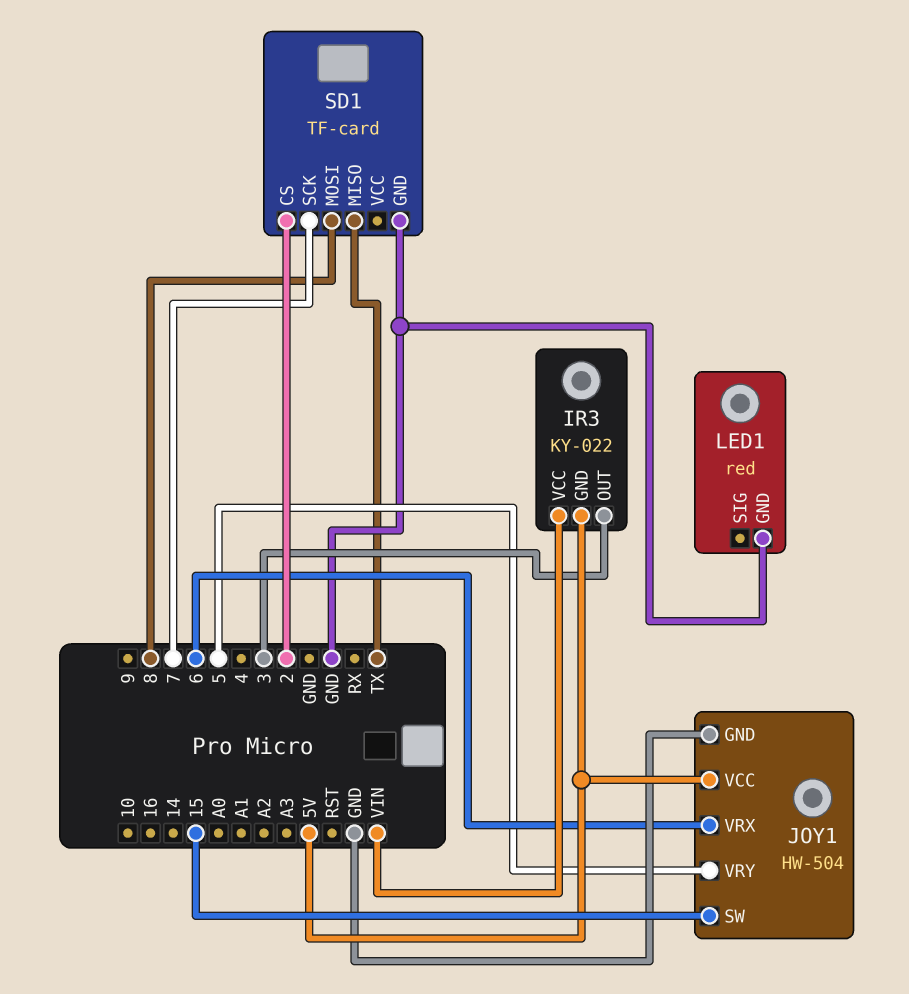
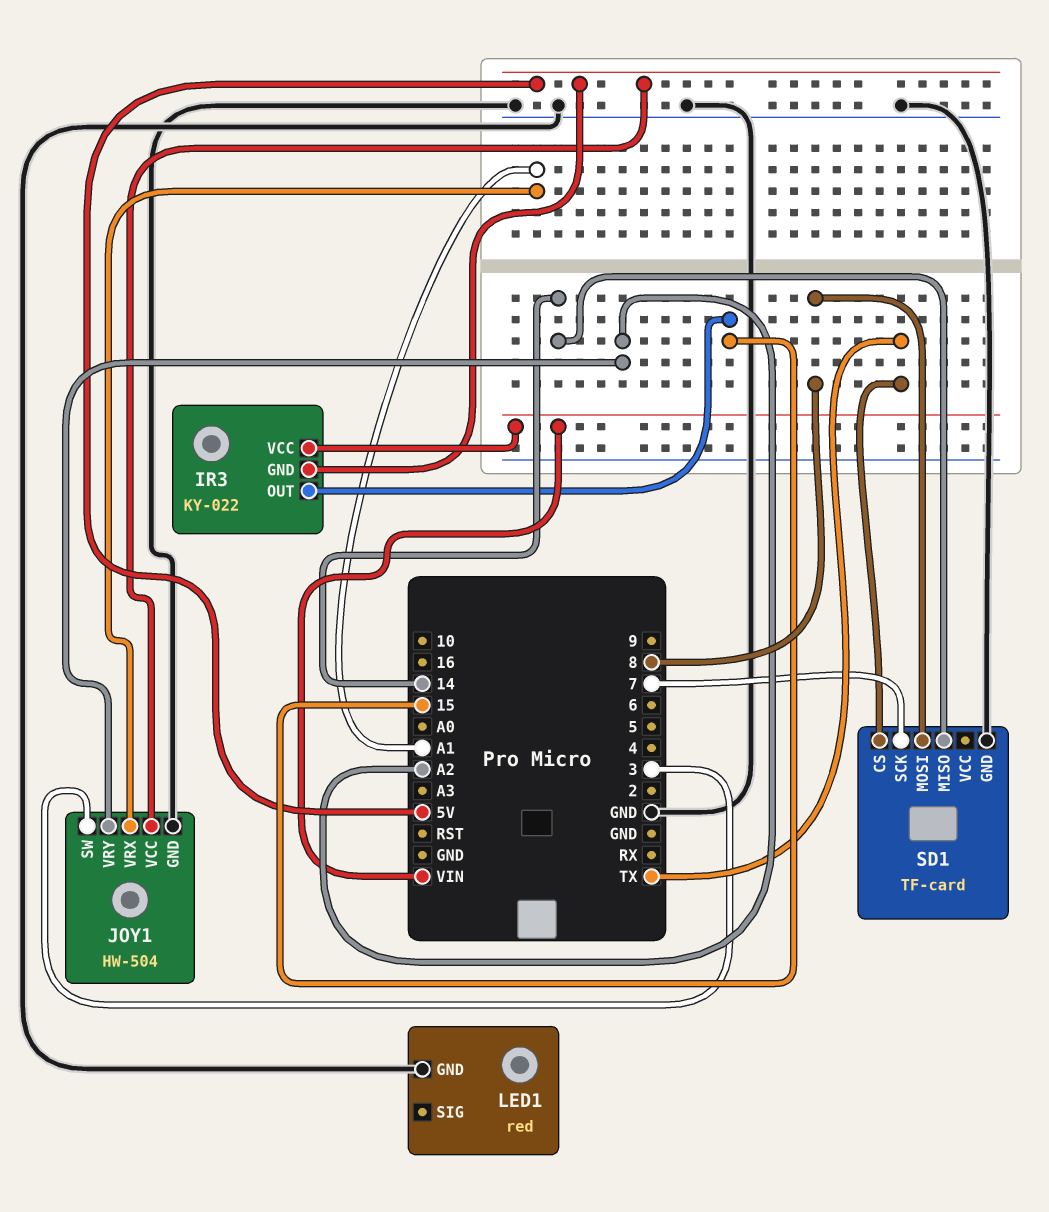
IR3 pin OUT: 3 -> 15
JOY1 pin SW: 15 -> 3
JOY1 pin VRX: 6 -> A1
JOY1 pin VRY: 5 -> A2
SD1 pin CS: 2 -> TX
SD1 pin MISO: TX -> 14

